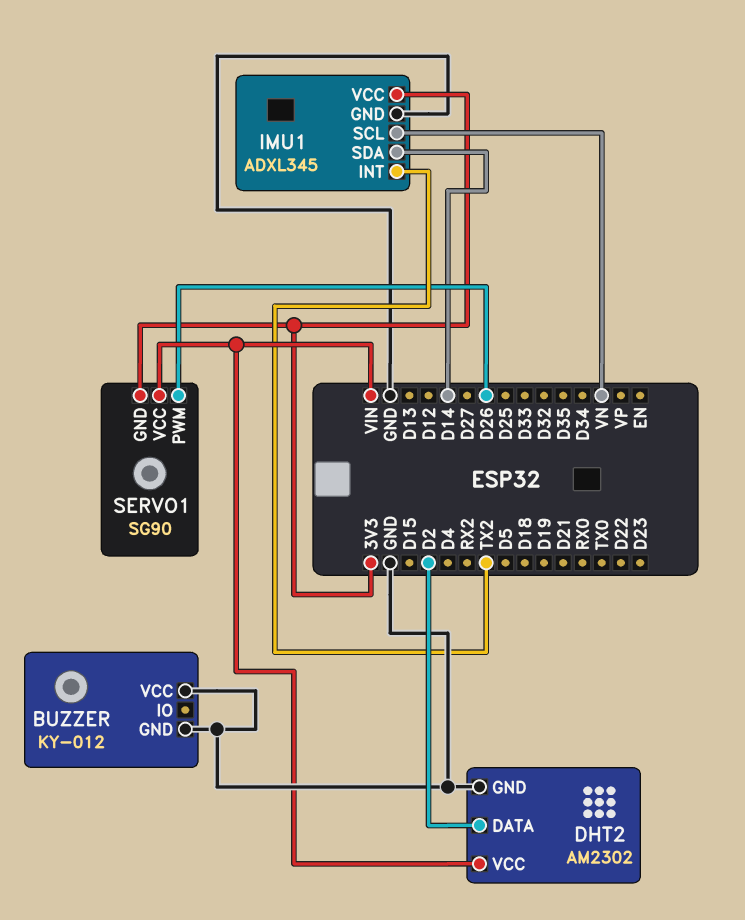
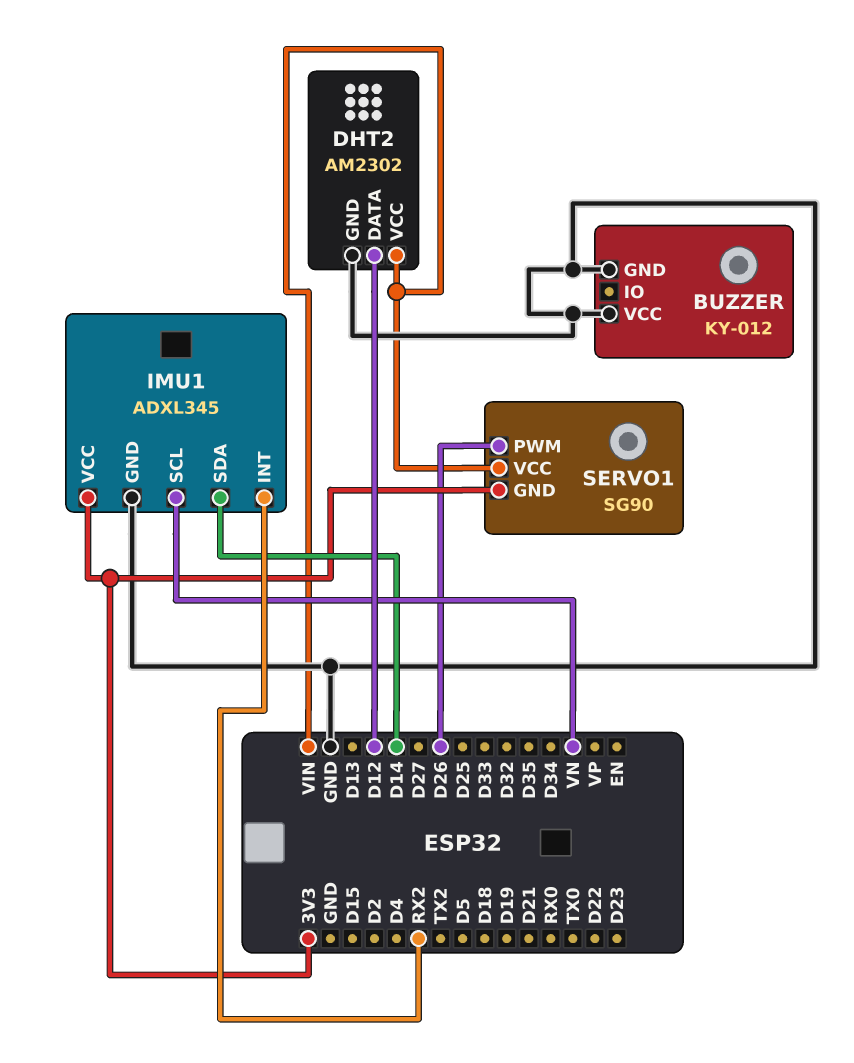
DHT2 pin DATA: D2 -> D12
IMU1 pin INT: TX2 -> RX2

